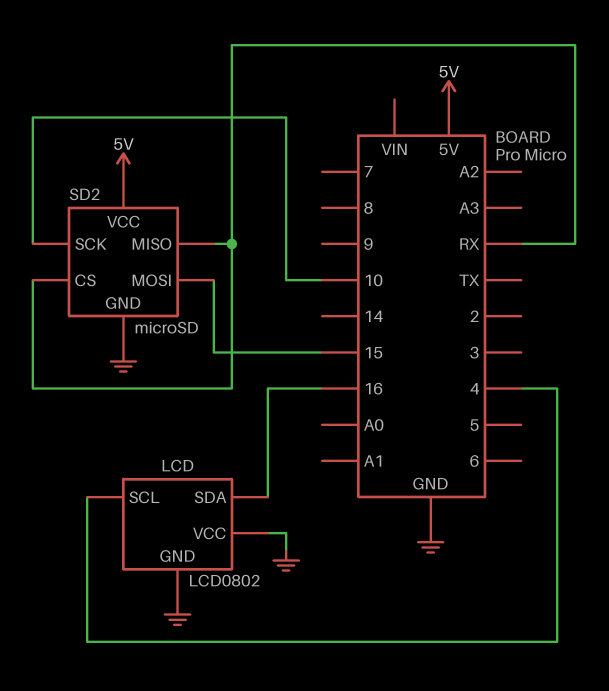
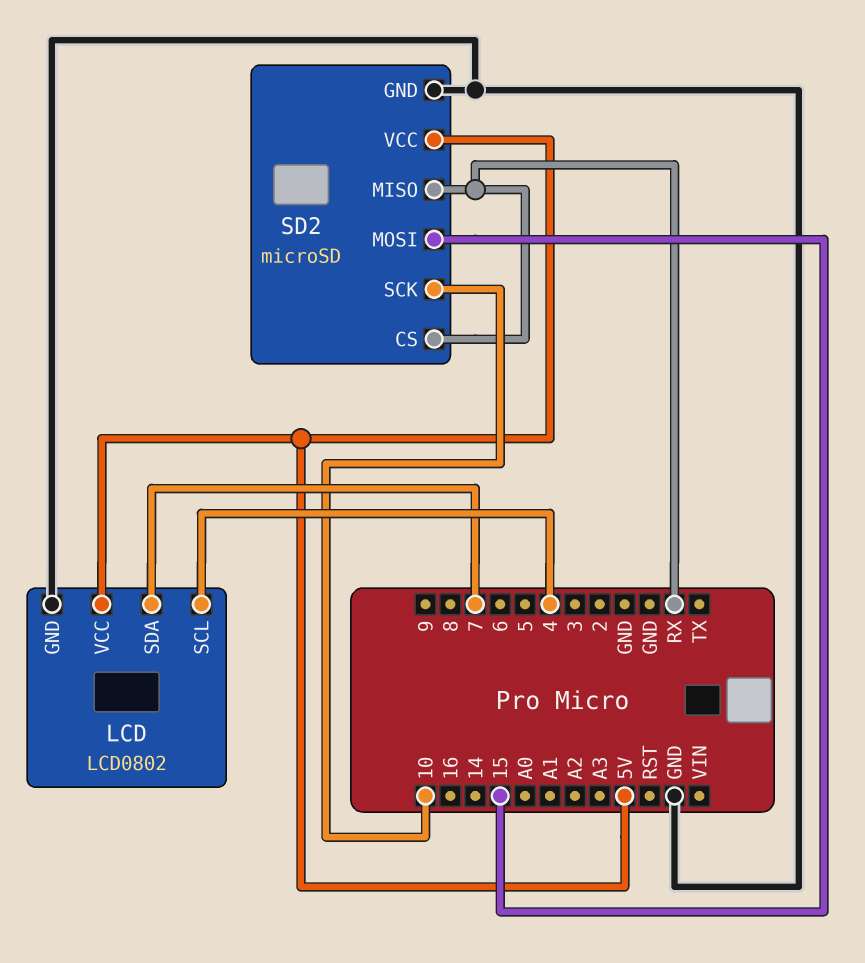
LCD pin SDA: 16 -> 7
LCD pin VCC: GND -> 5V

